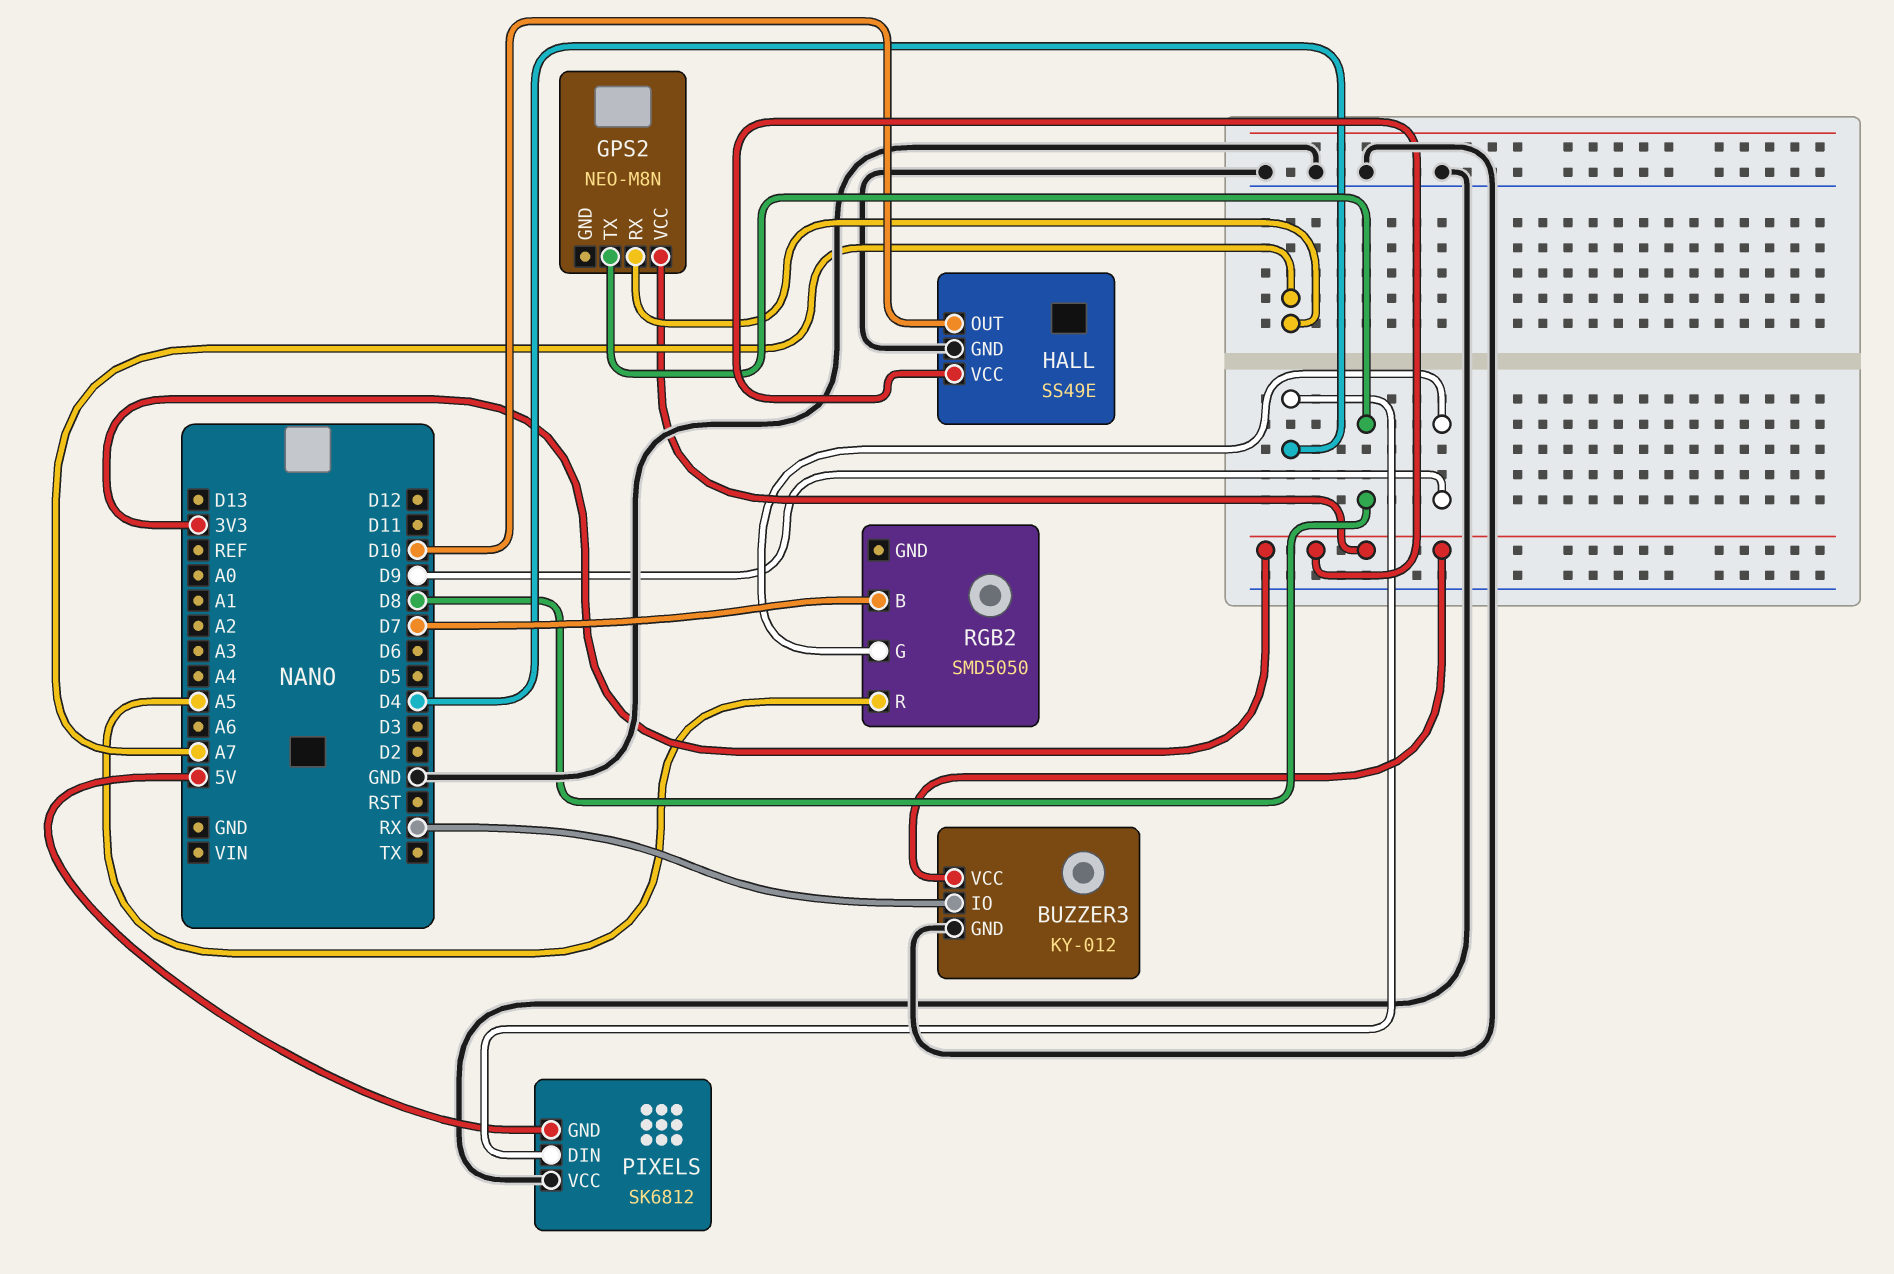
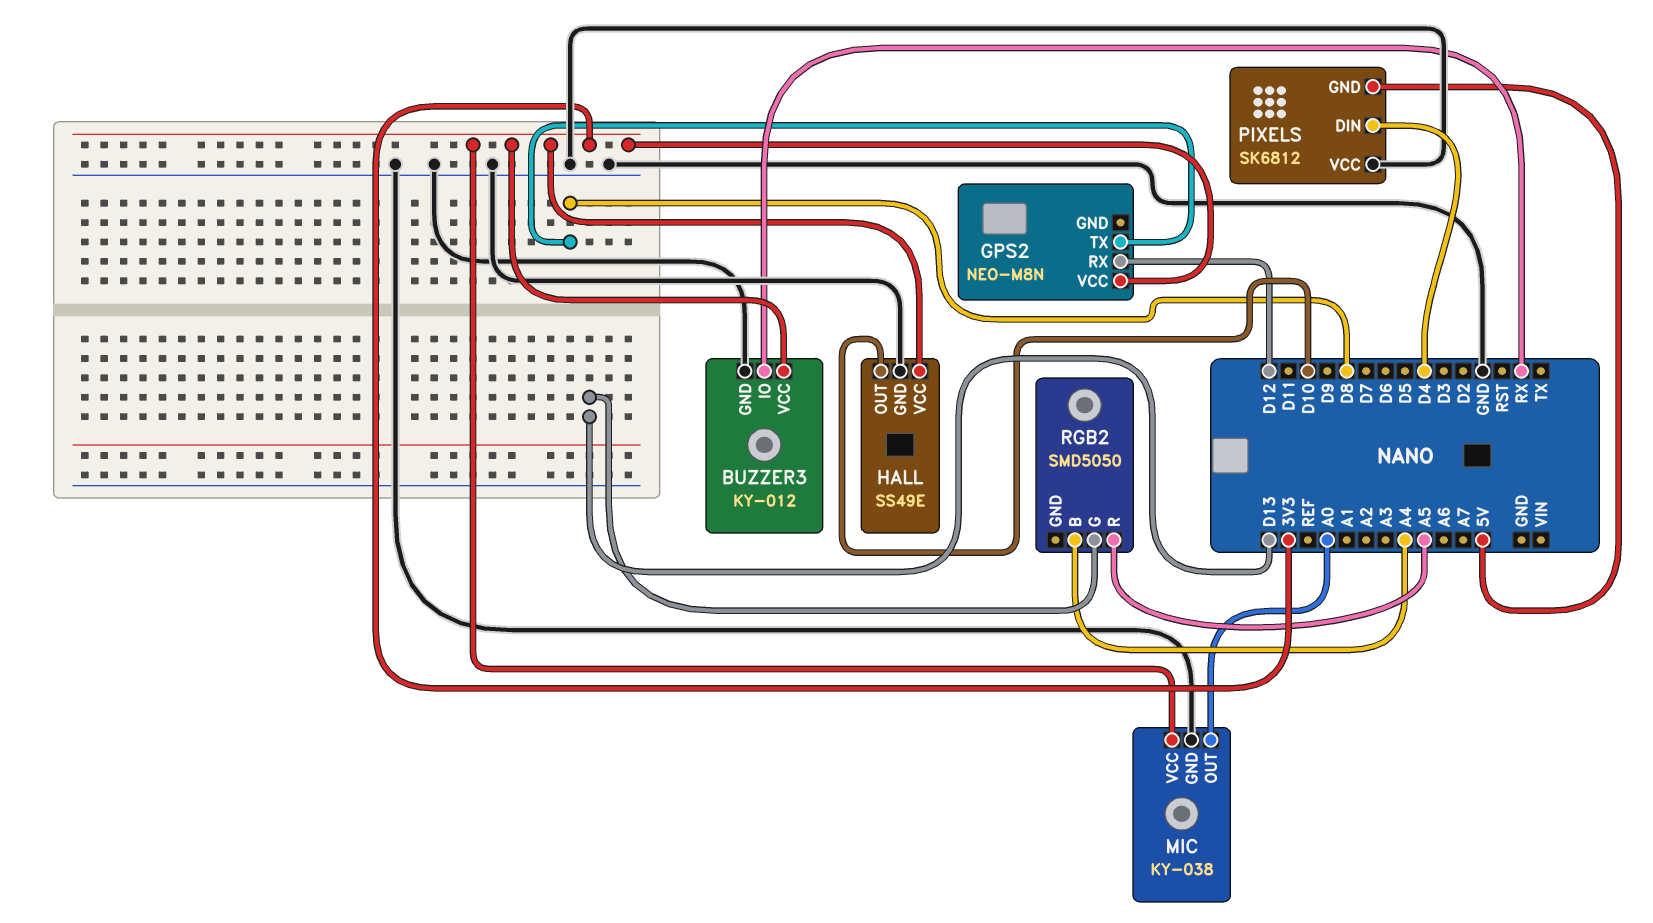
GPS2 pin RX: A7 -> D12
MIC: none -> KY-038
MIC pin GND: none -> GND
MIC pin OUT: none -> A0
MIC pin VCC: none -> 3V3
RGB2 pin B: D7 -> A4
RGB2 pin G: D9 -> D13

